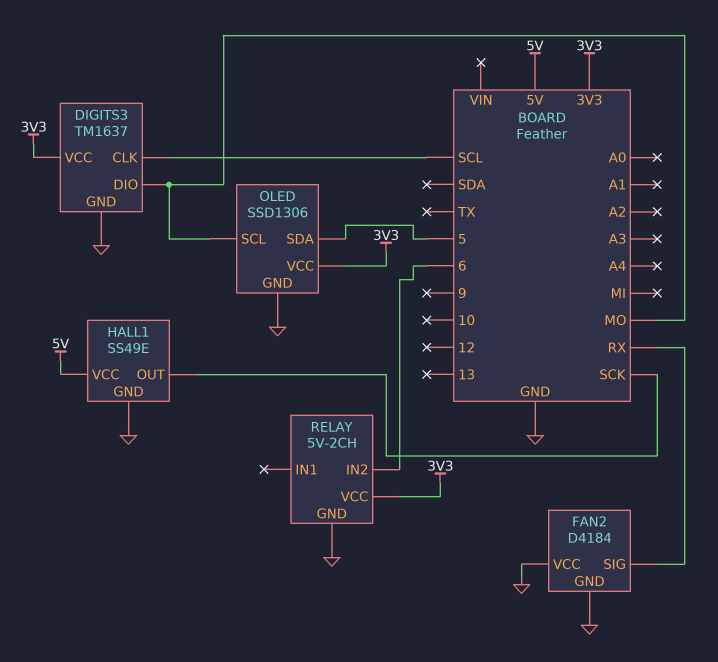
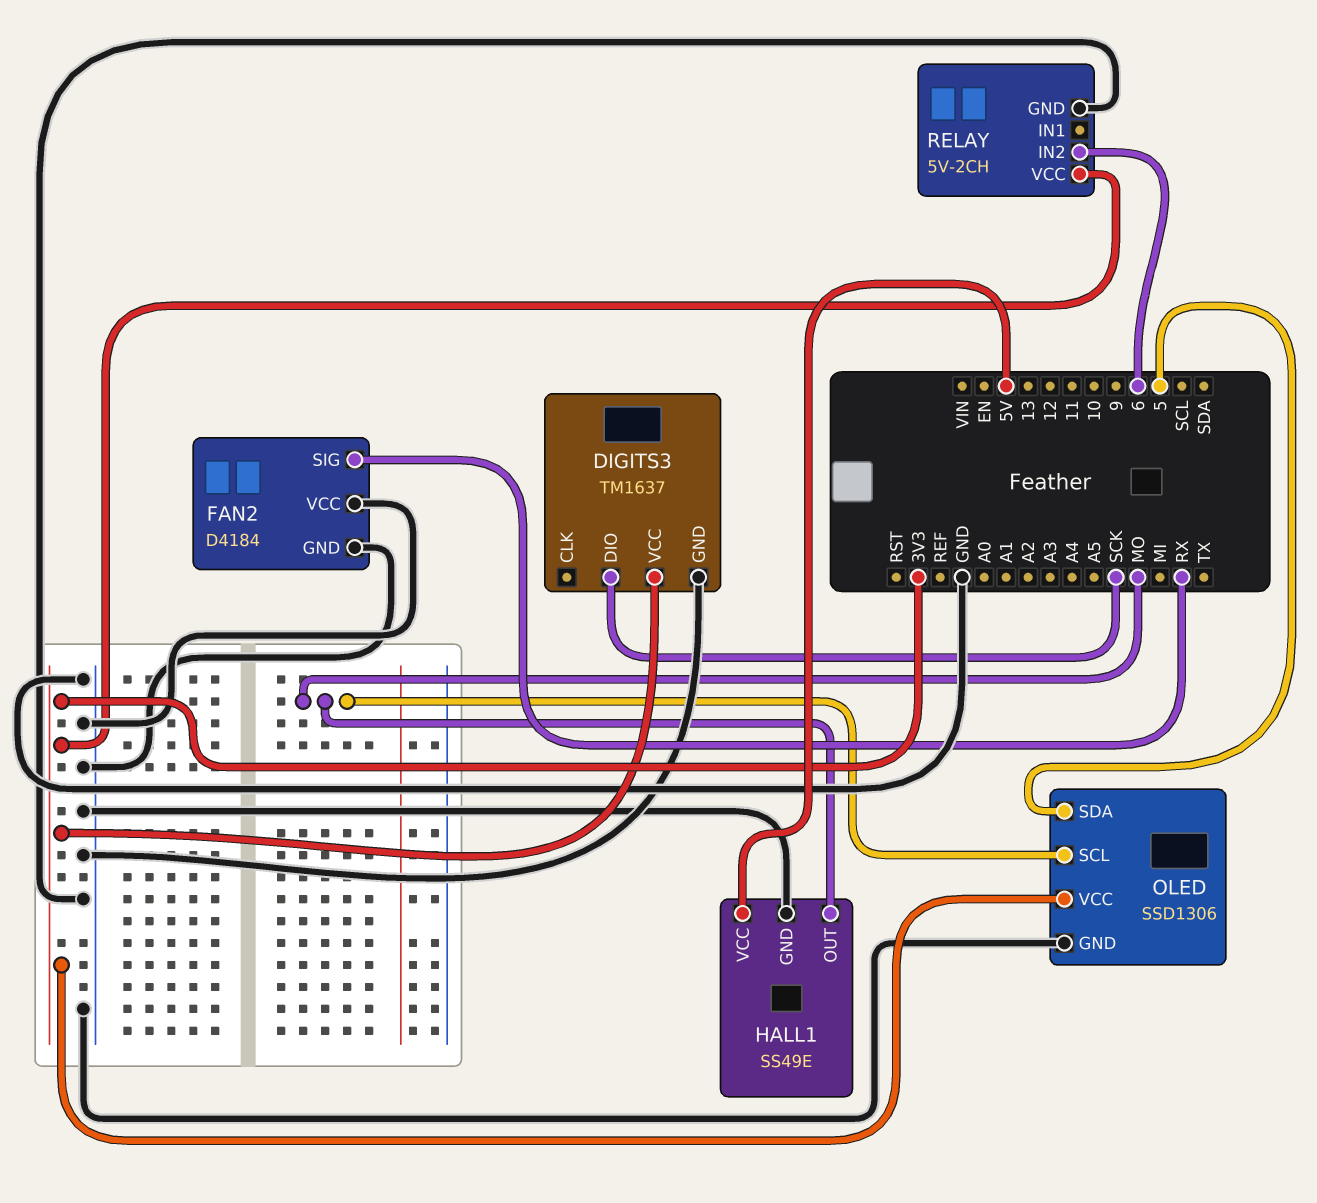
DIGITS3 pin CLK: SCL -> none
DIGITS3 pin DIO: MO -> SCK
HALL1 pin OUT: SCK -> MO

